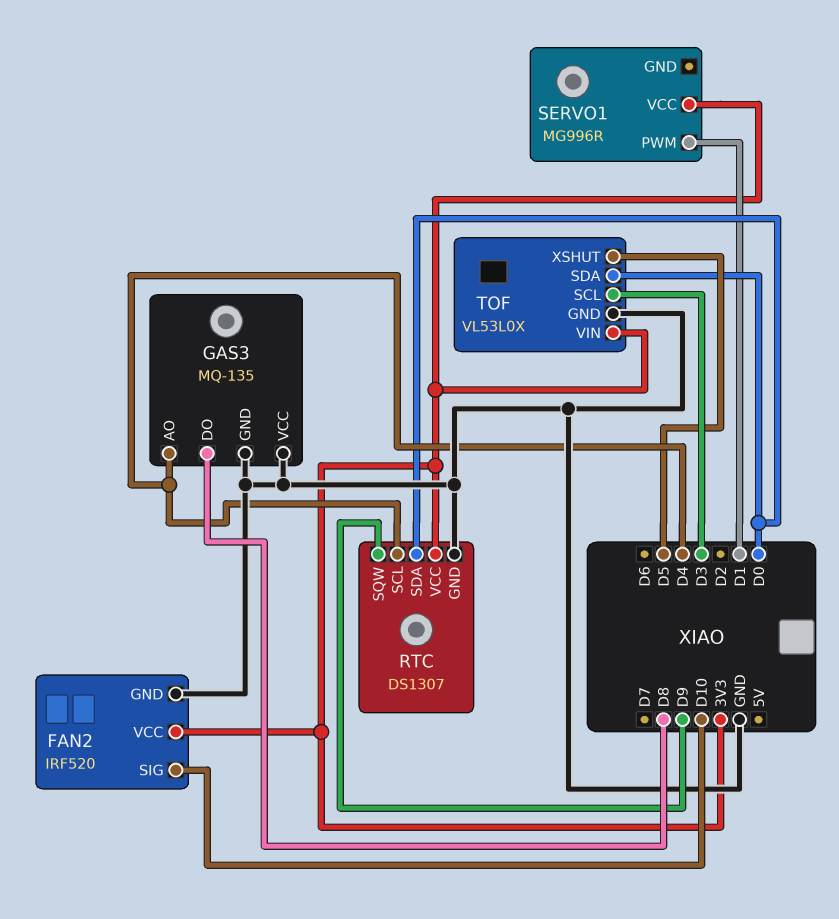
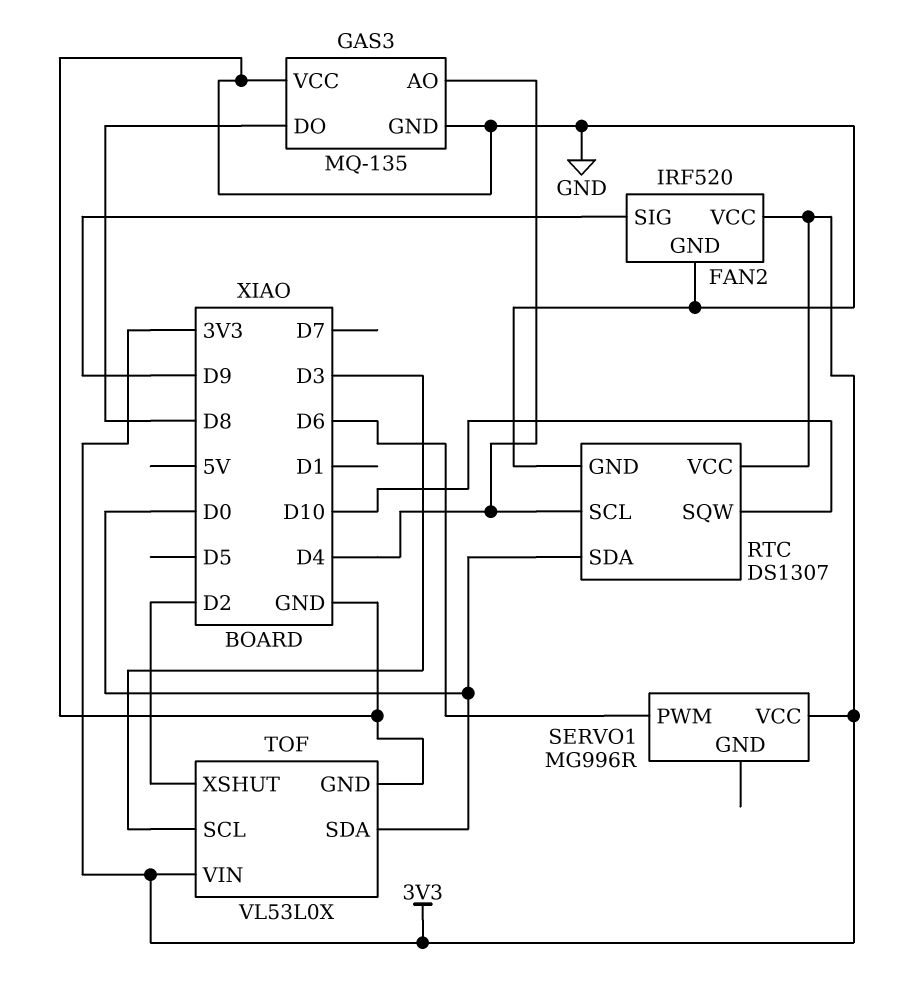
FAN2 pin SIG: D10 -> D9
RTC pin SQW: D9 -> D10
SERVO1 pin PWM: D1 -> D6
TOF pin XSHUT: D5 -> D2

